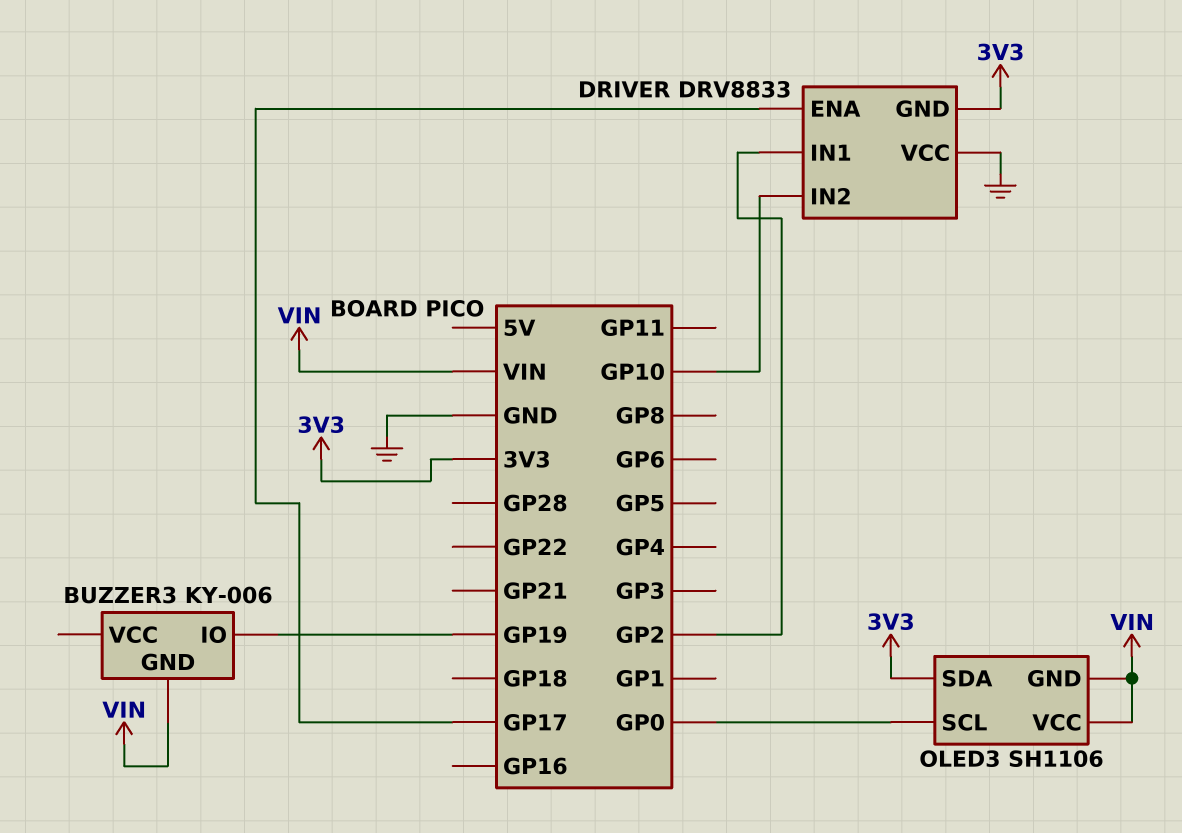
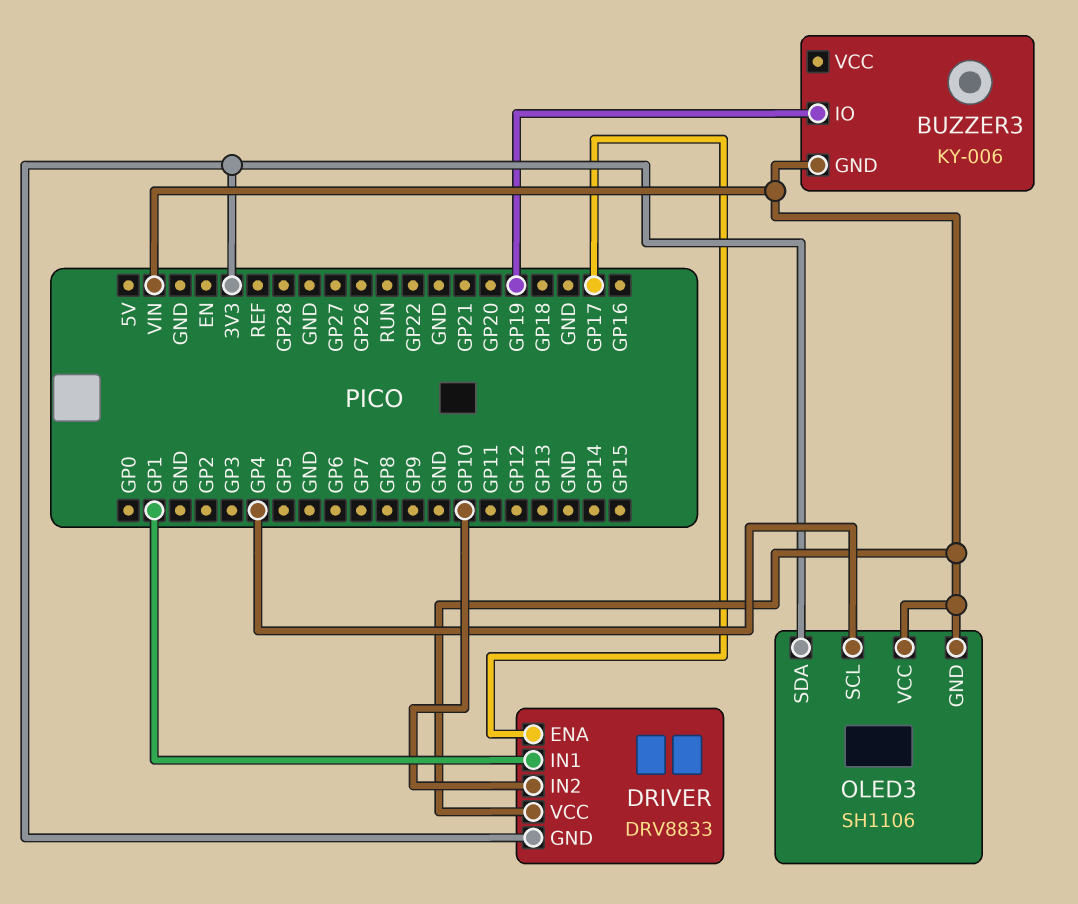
DRIVER pin IN1: GP2 -> GP1
DRIVER pin VCC: GND -> VIN
OLED3 pin SCL: GP0 -> GP4

